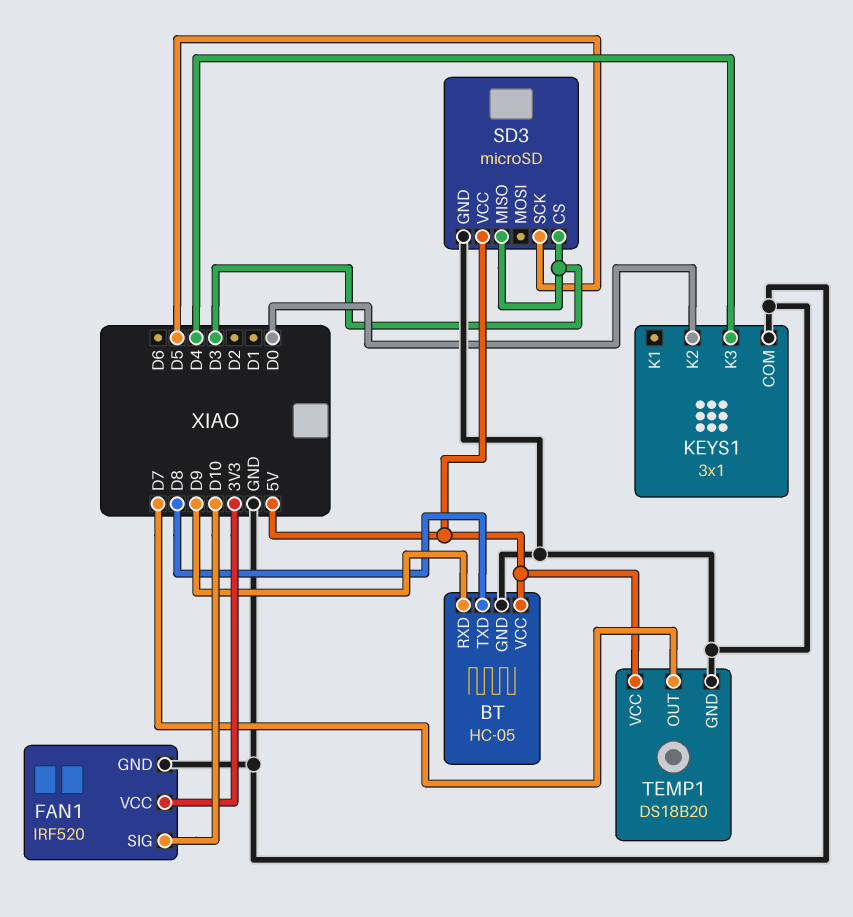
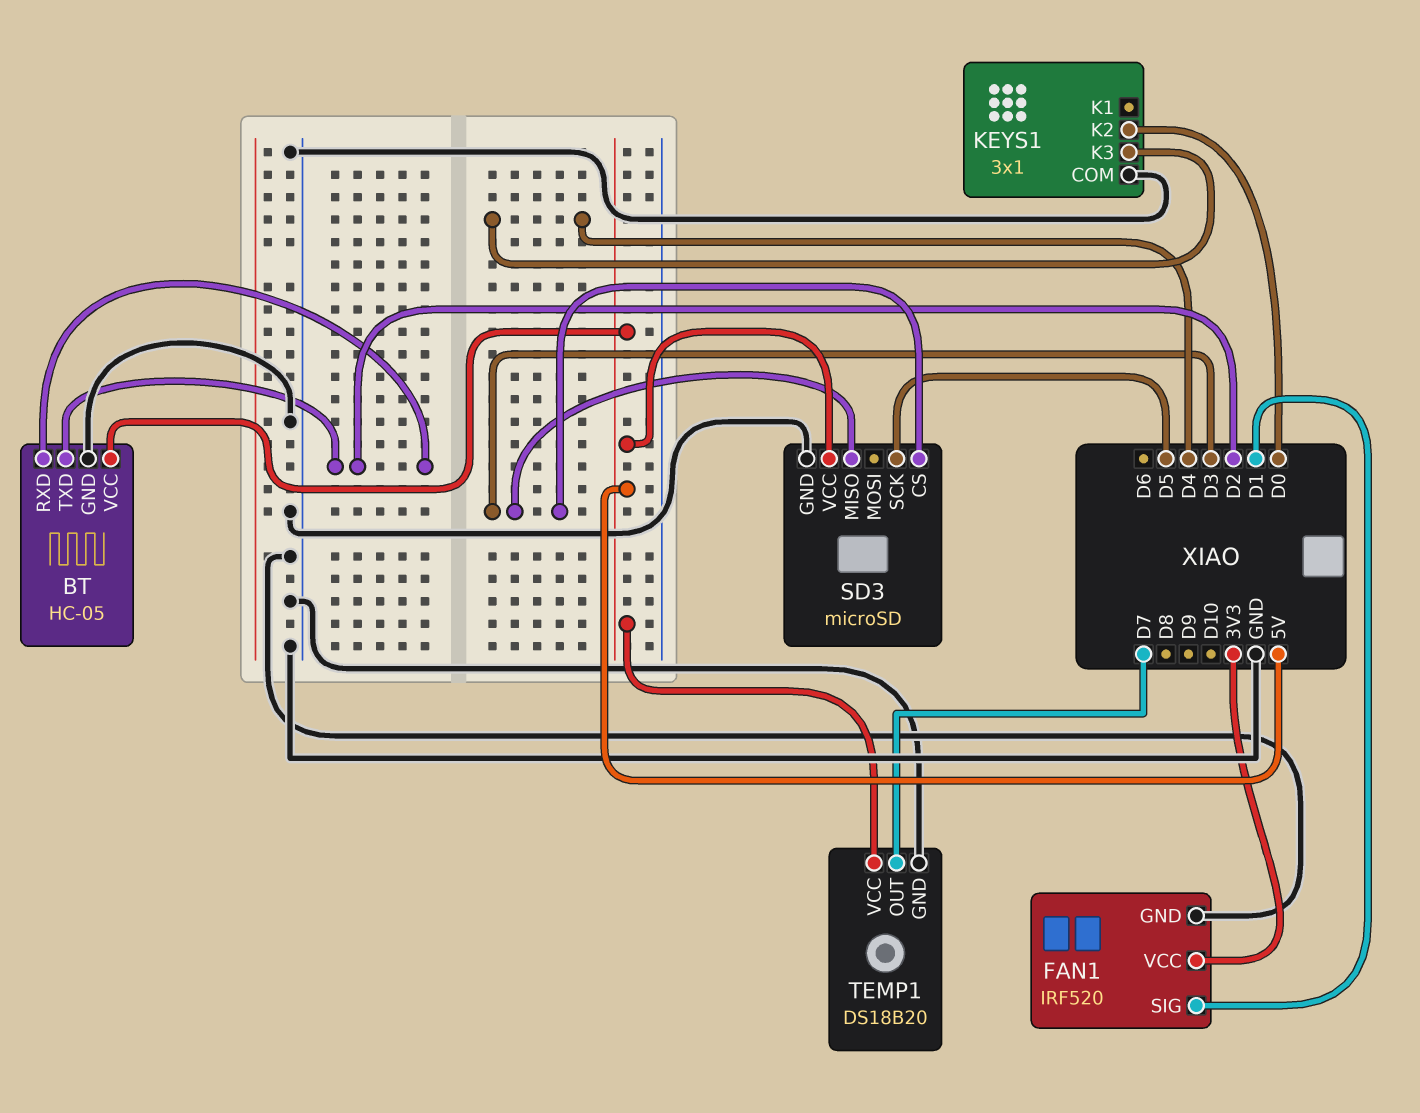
BT pin RXD: D9 -> D2
BT pin TXD: D8 -> D2
FAN1 pin SIG: D10 -> D1

